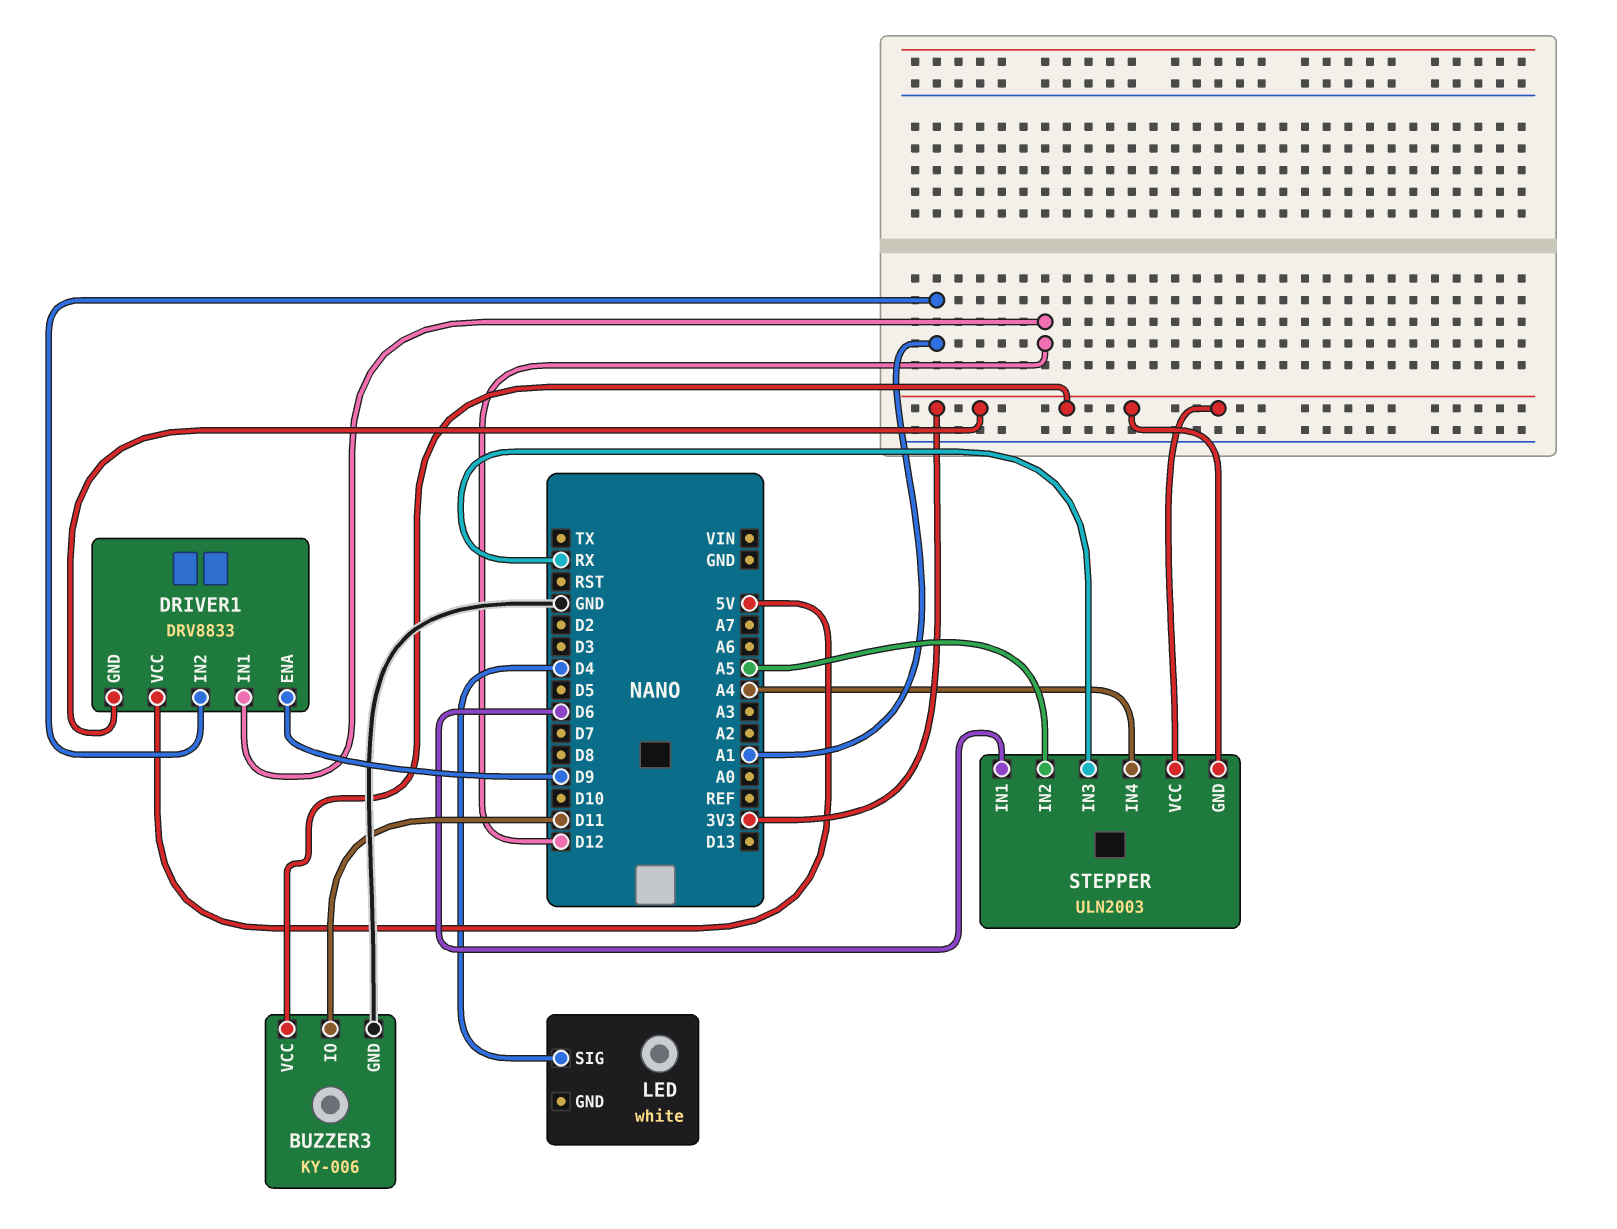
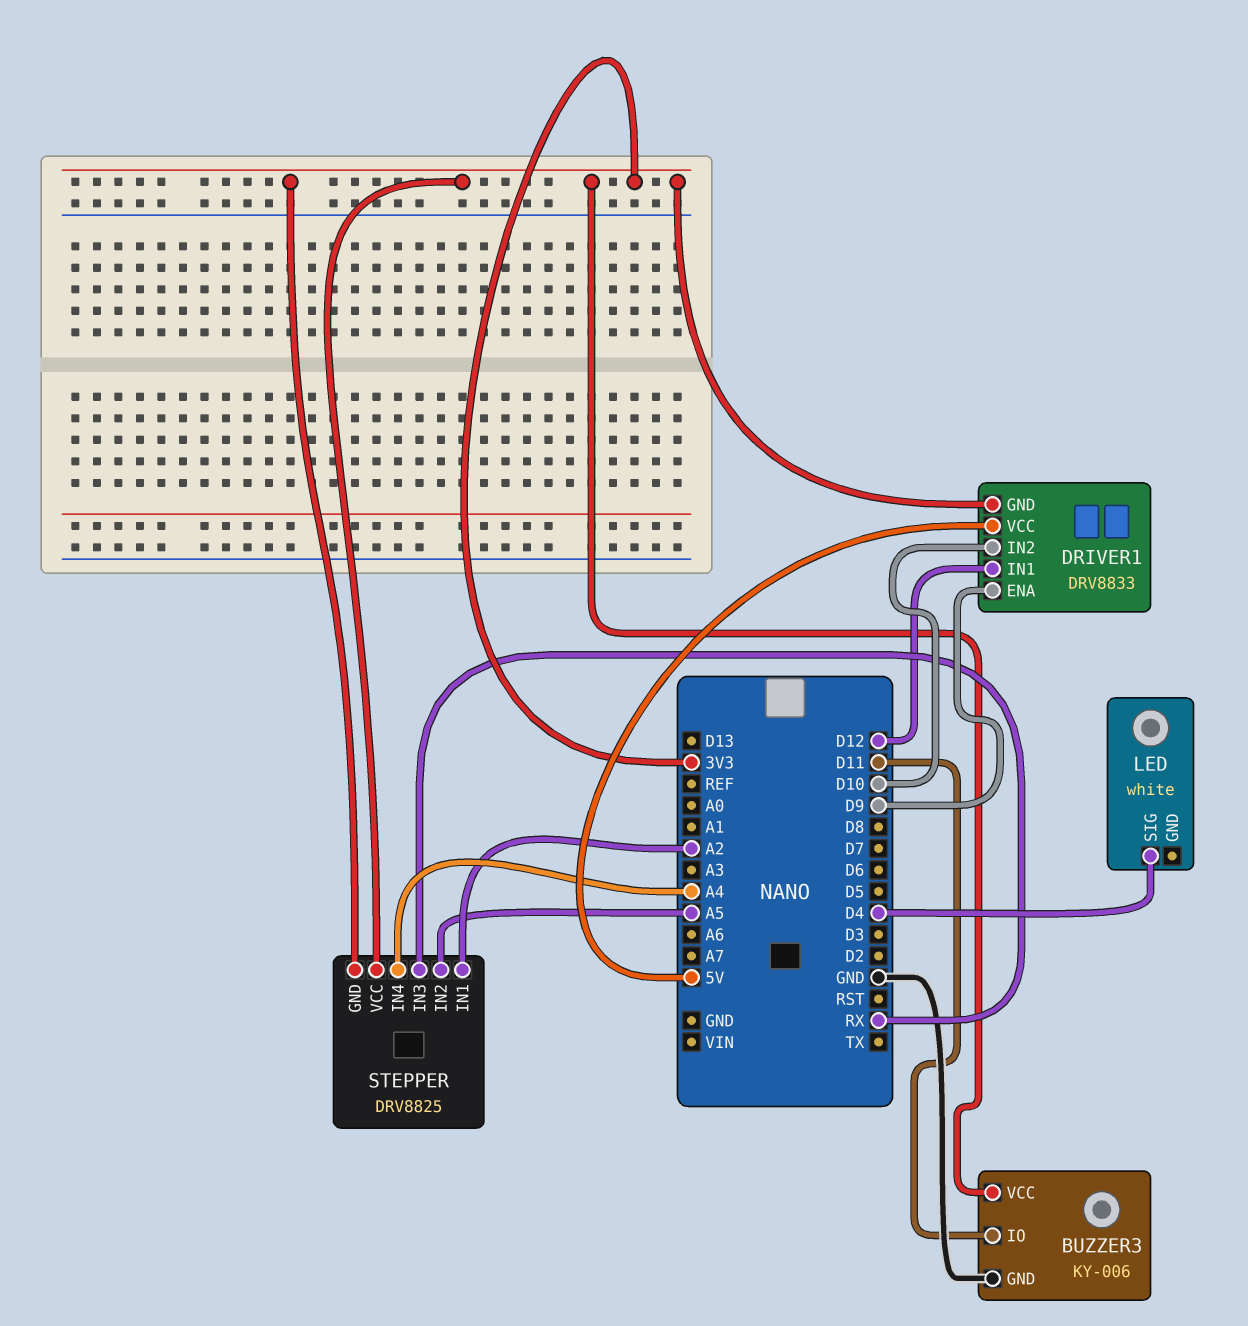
DRIVER1 pin IN2: A1 -> D10
STEPPER: ULN2003 -> DRV8825
STEPPER pin IN1: D6 -> A2

